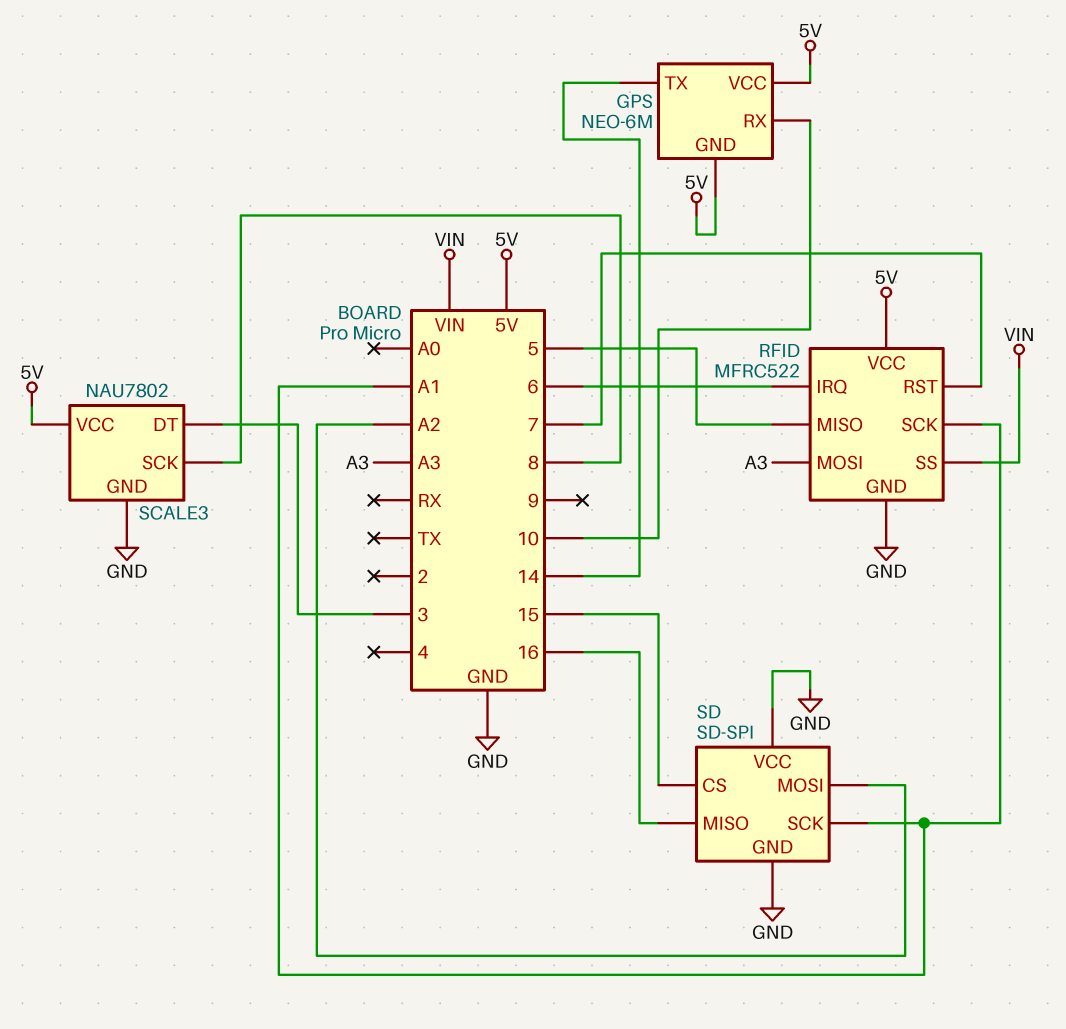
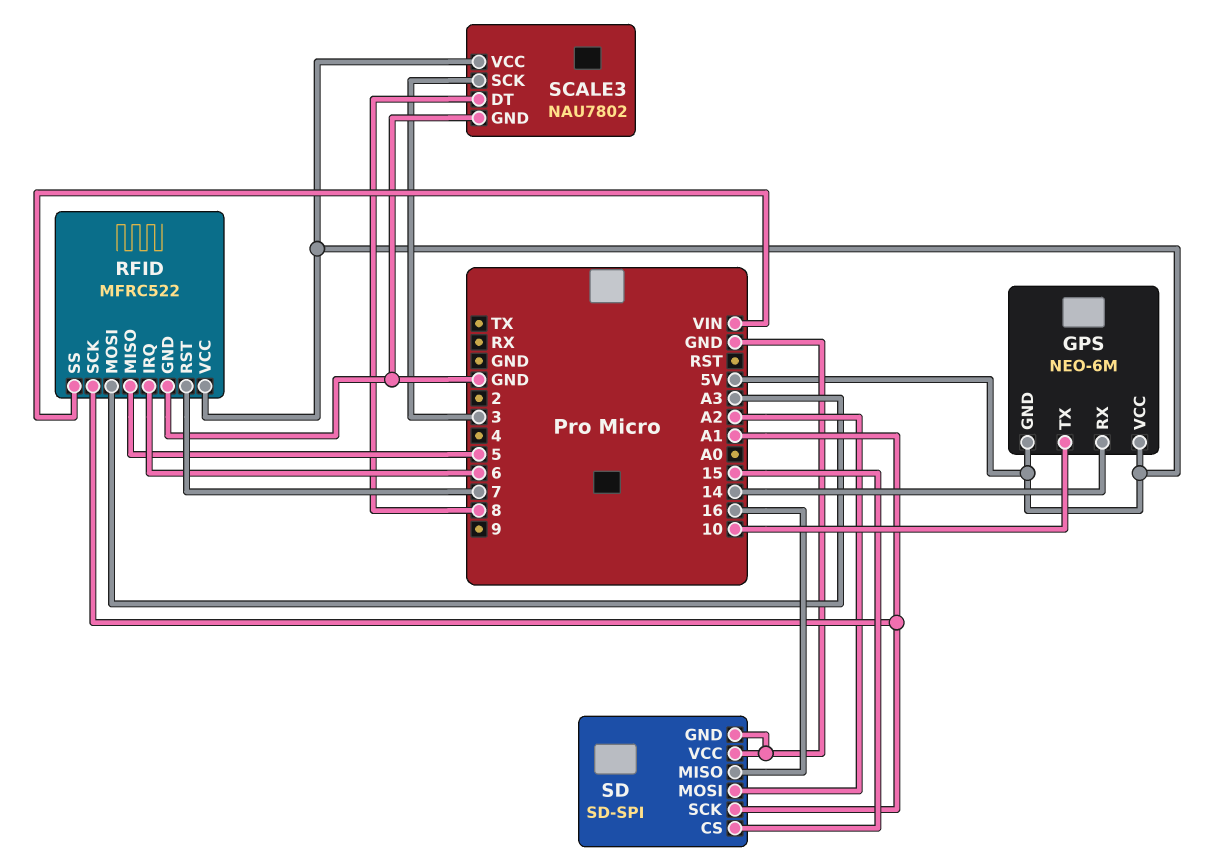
GPS pin RX: 10 -> 14
GPS pin TX: 14 -> 10
SCALE3 pin DT: 3 -> 8
SCALE3 pin SCK: 8 -> 3

